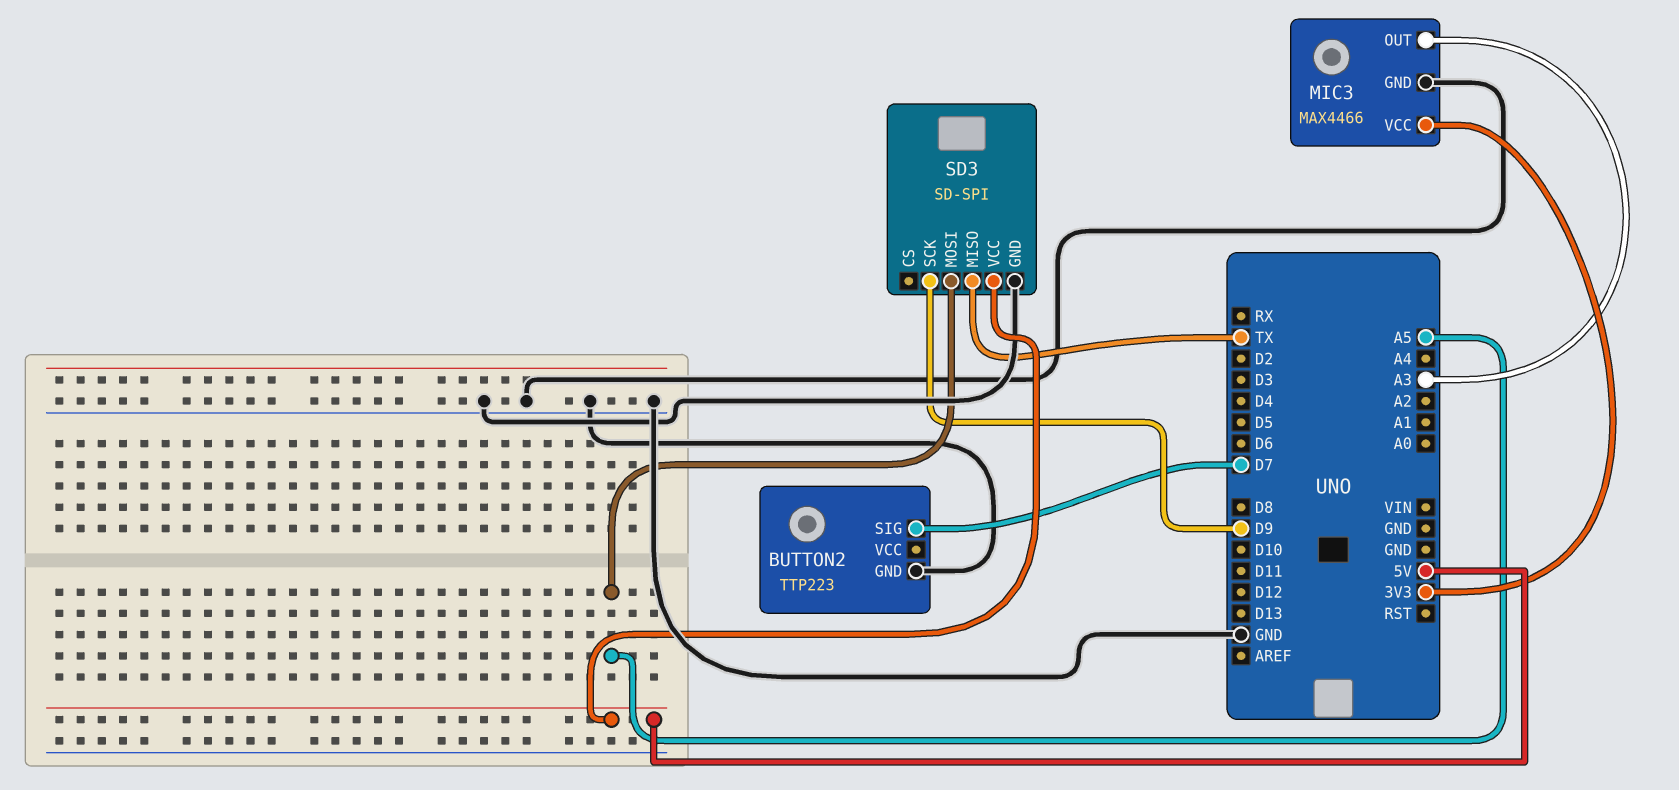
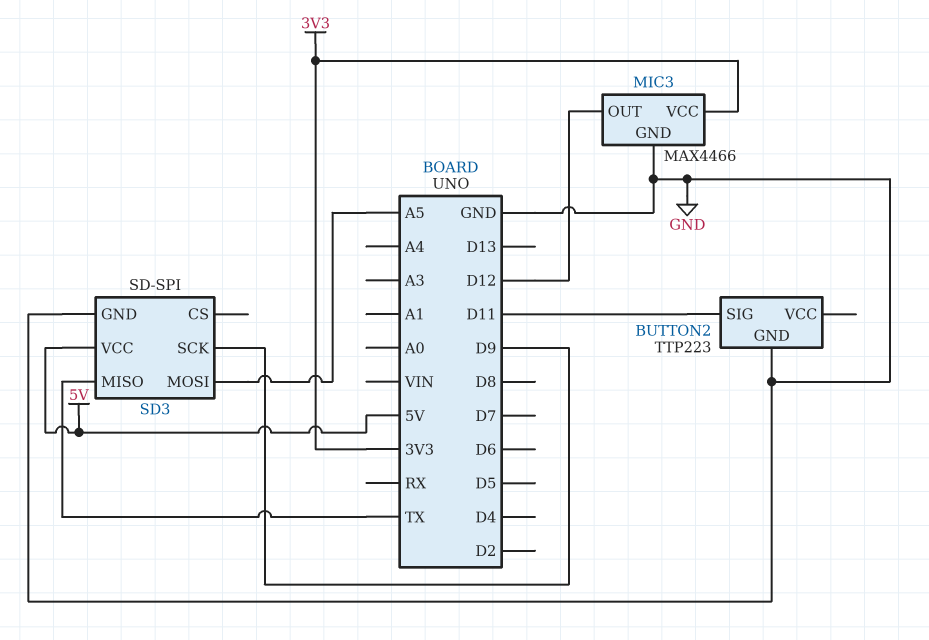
BUTTON2 pin SIG: D7 -> D11
MIC3 pin OUT: A3 -> D12

